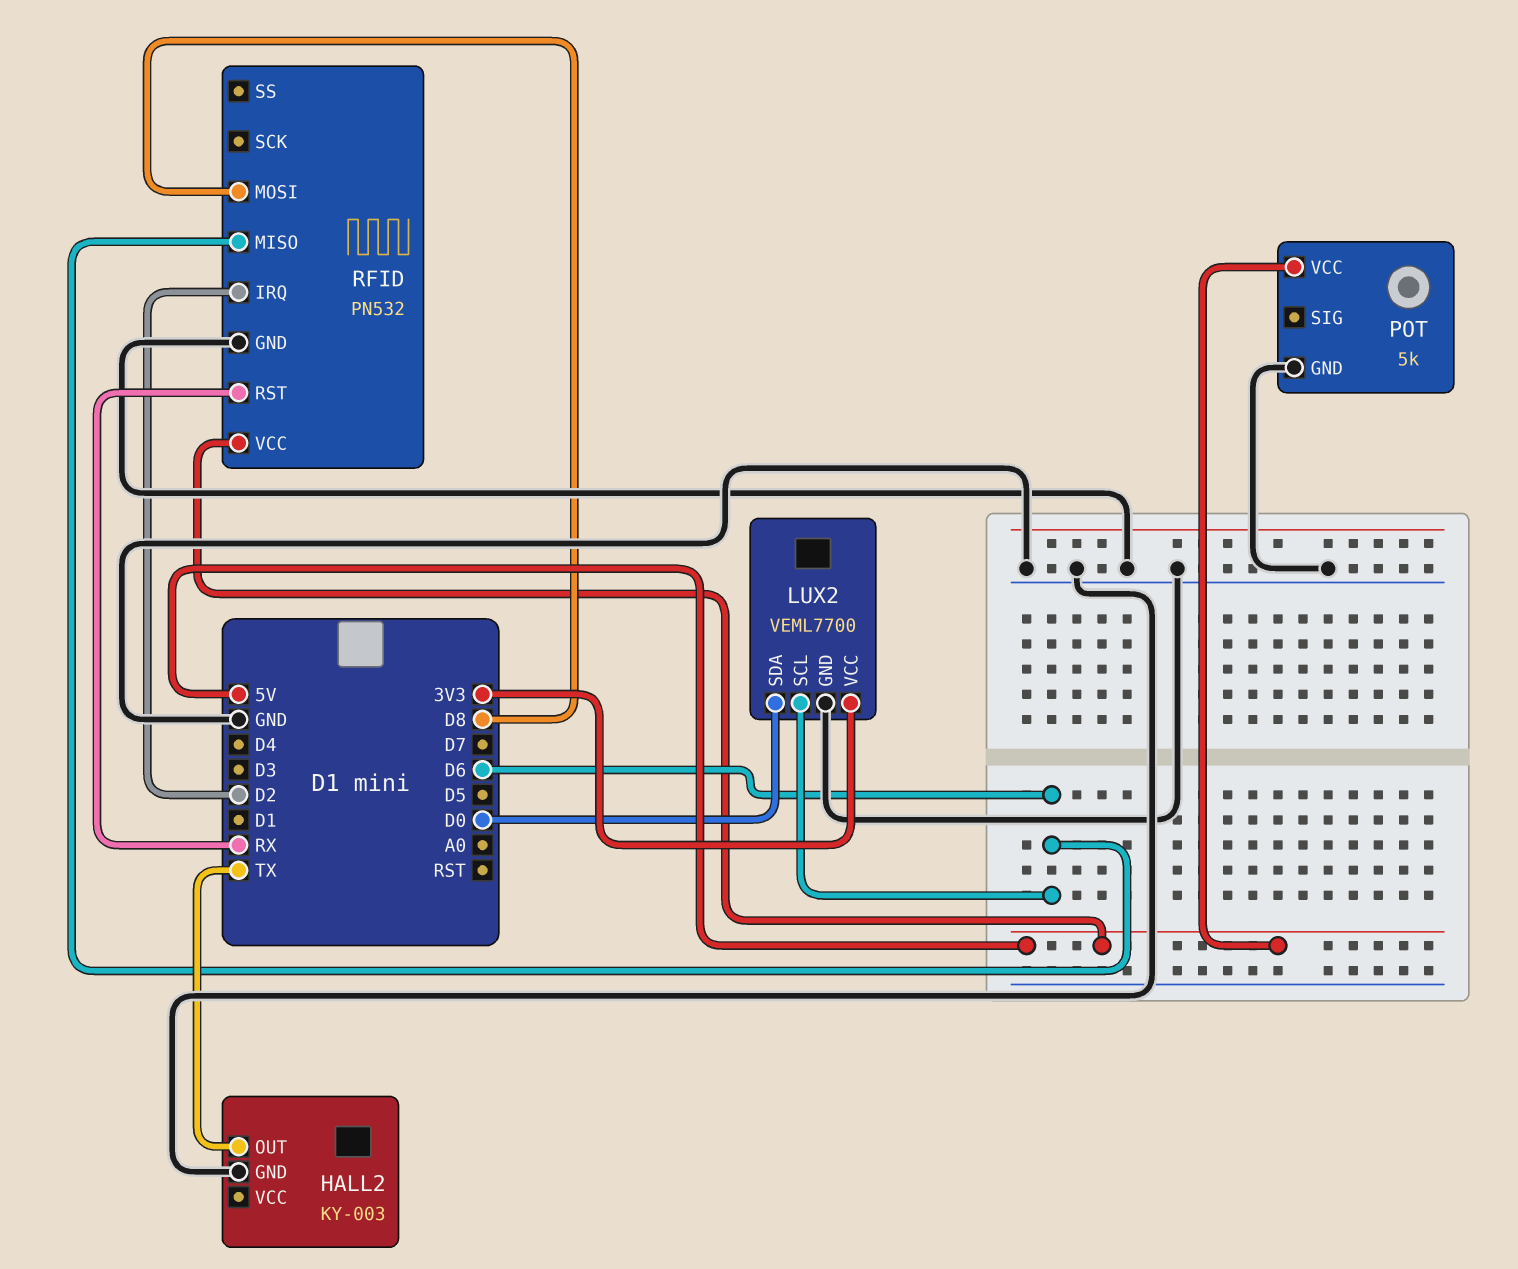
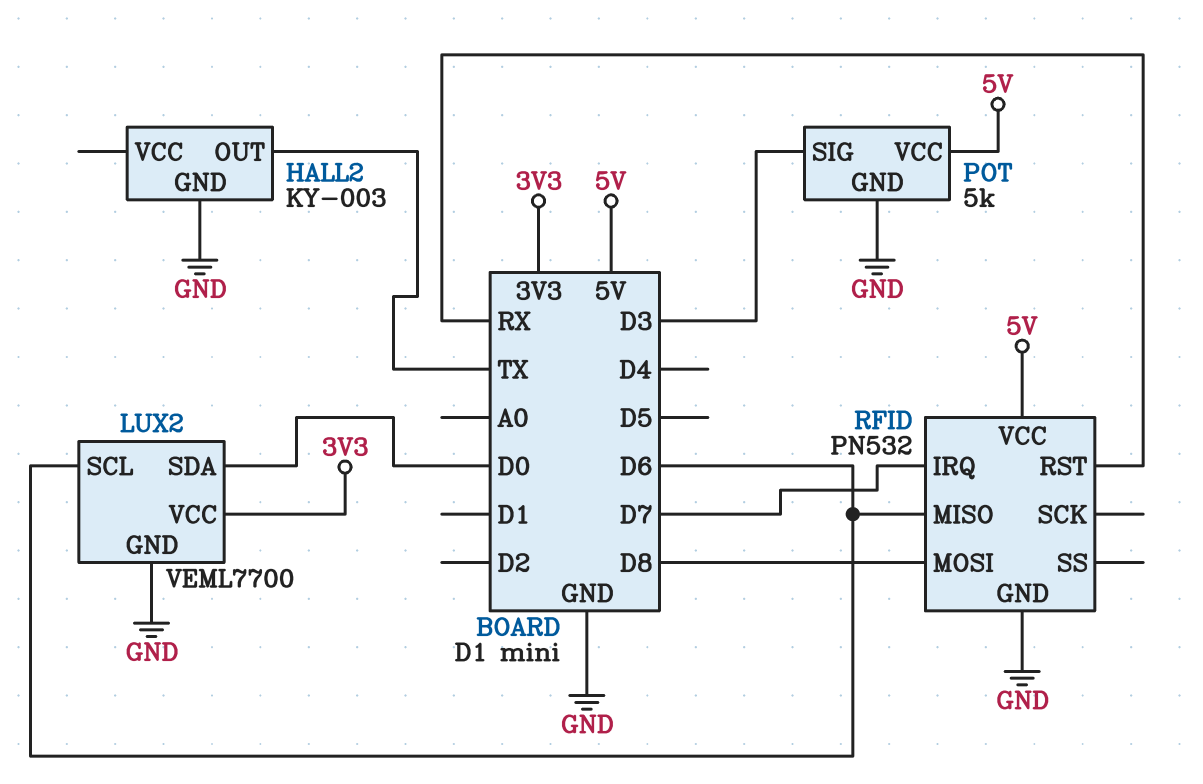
POT pin SIG: none -> D3
RFID pin IRQ: D2 -> D7

